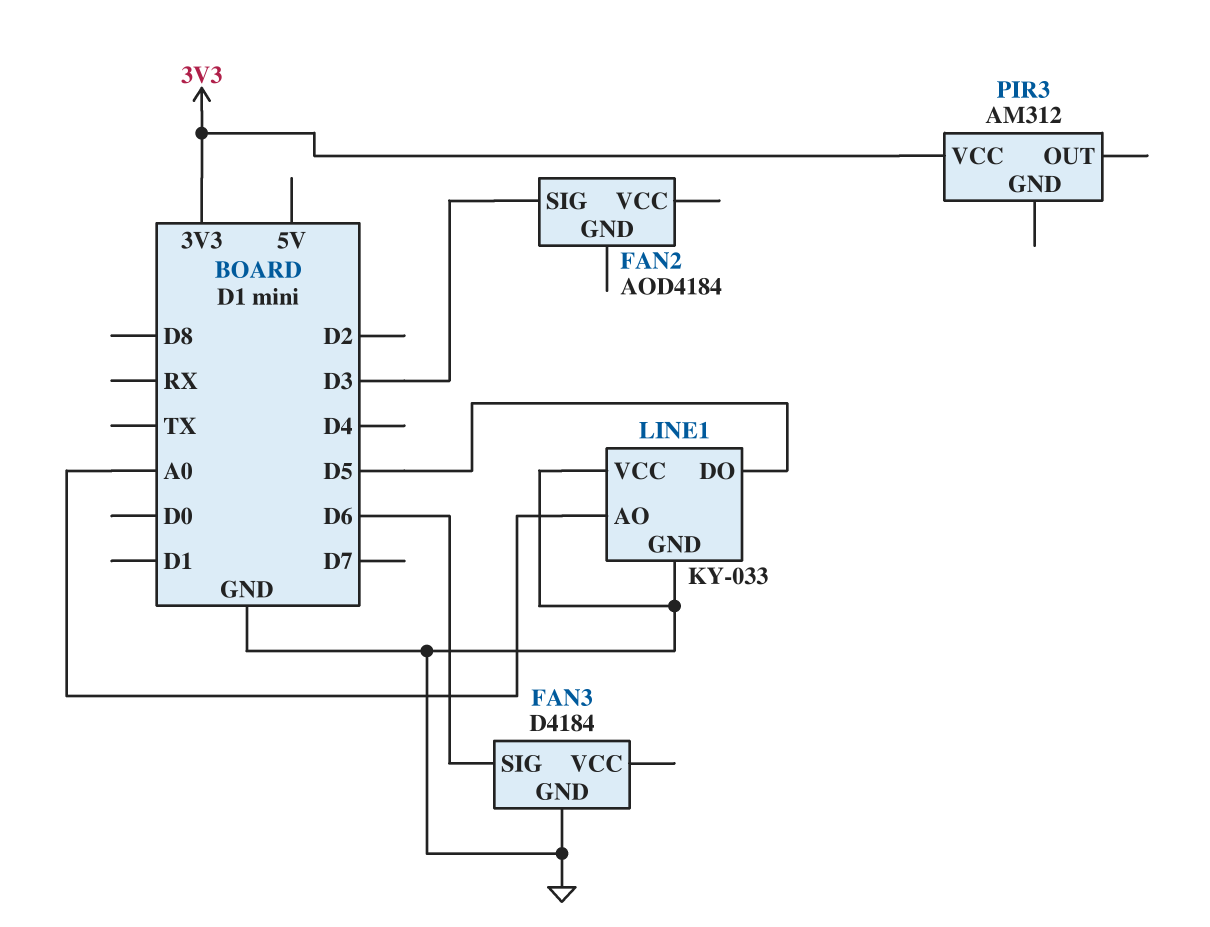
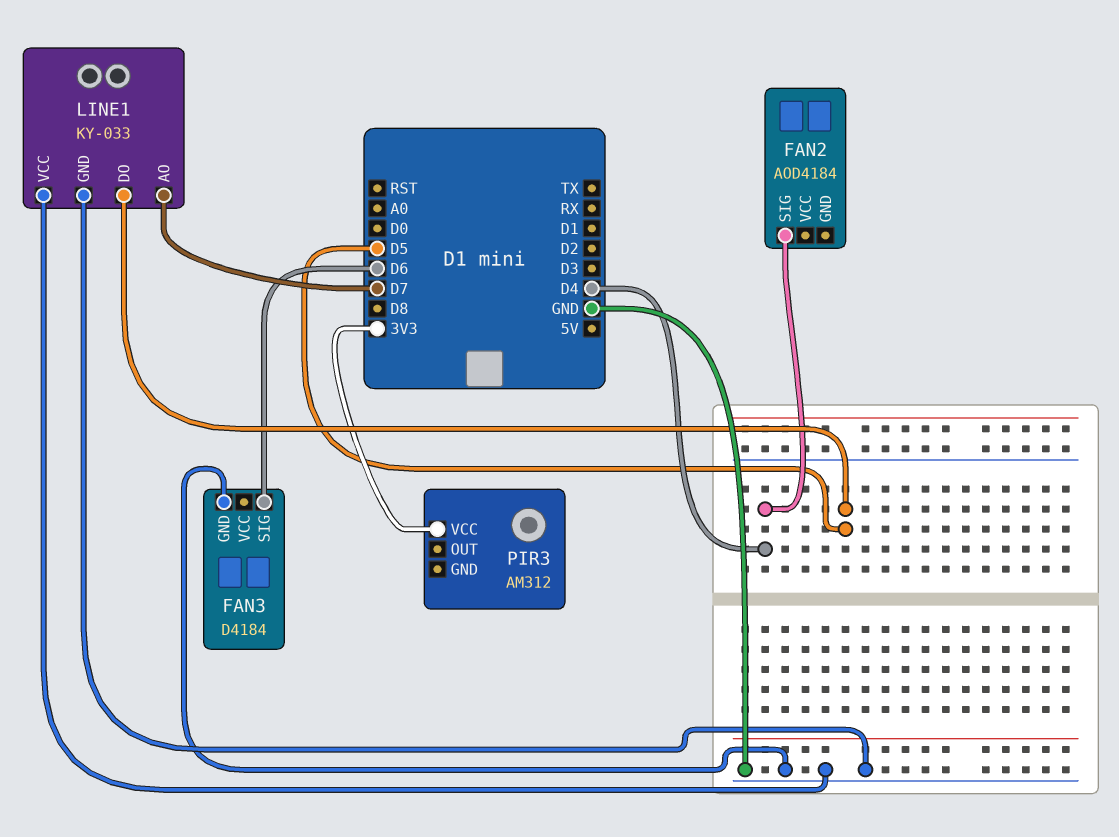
FAN2 pin SIG: D3 -> D4
LINE1 pin AO: A0 -> D7

